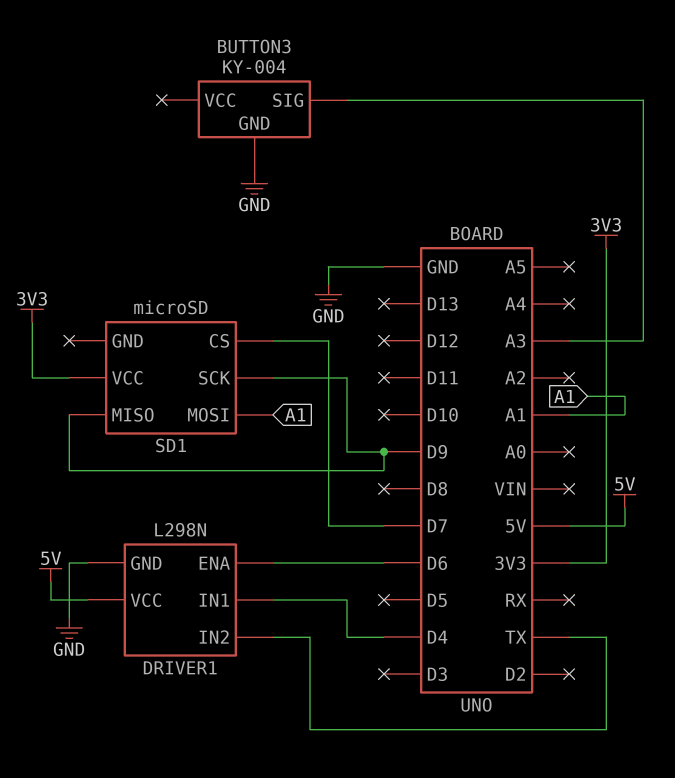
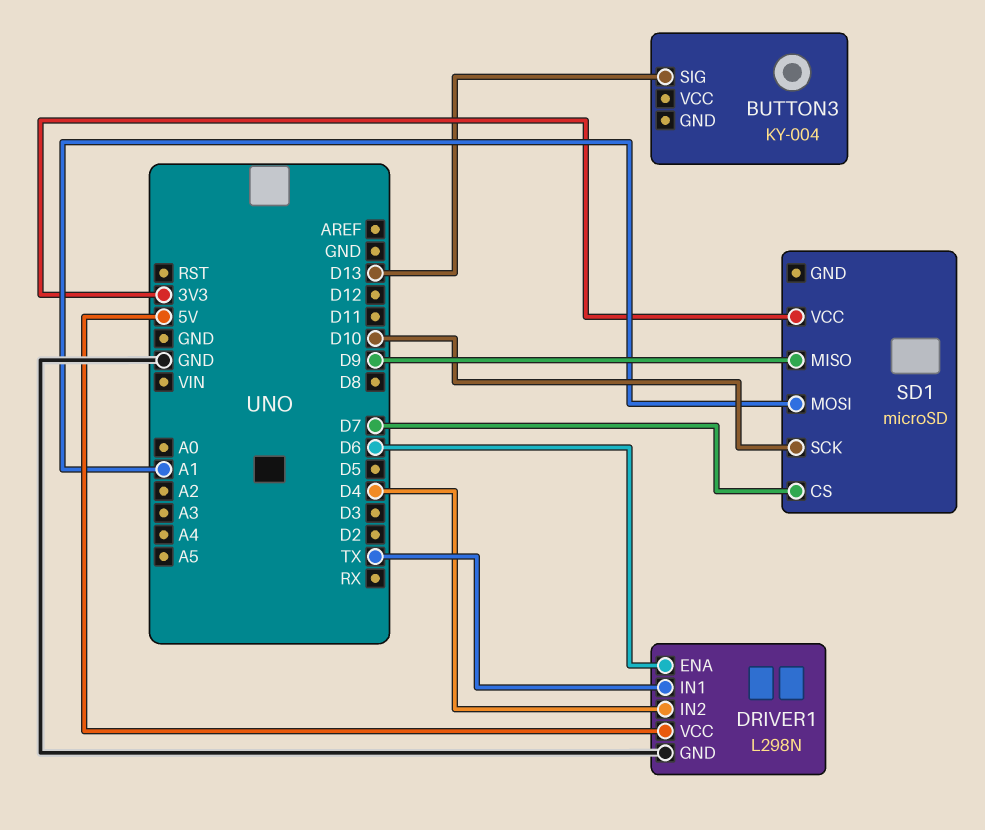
BUTTON3 pin GND: GND -> none
BUTTON3 pin SIG: A3 -> D13
DRIVER1 pin IN1: D4 -> TX
DRIVER1 pin IN2: TX -> D4
SD1 pin SCK: D9 -> D10

